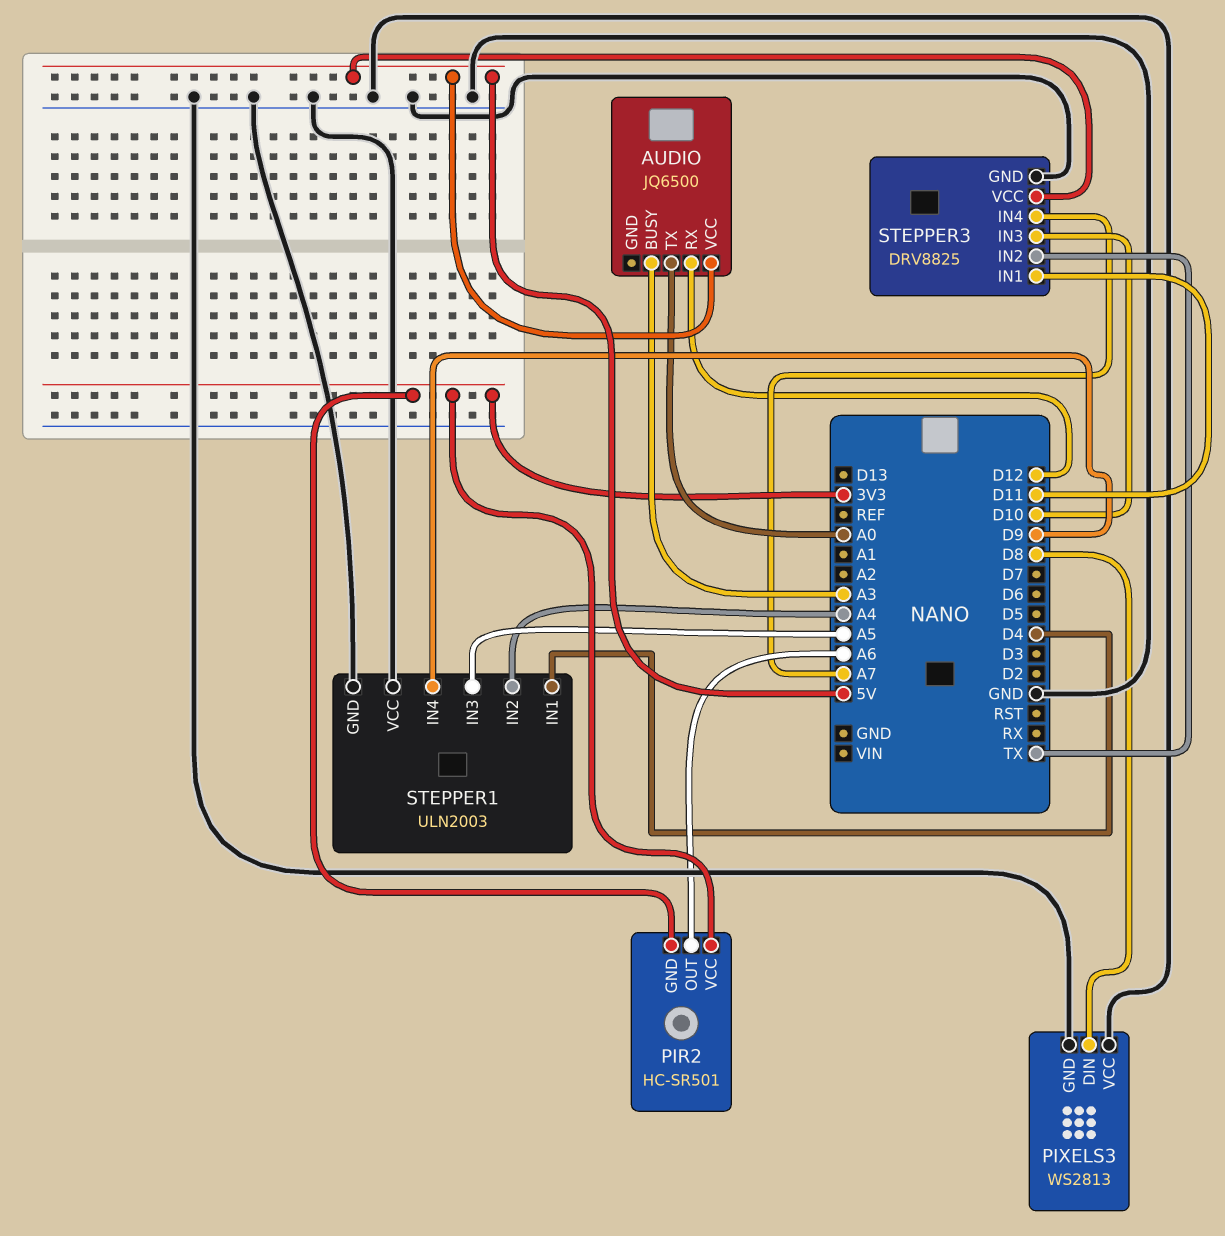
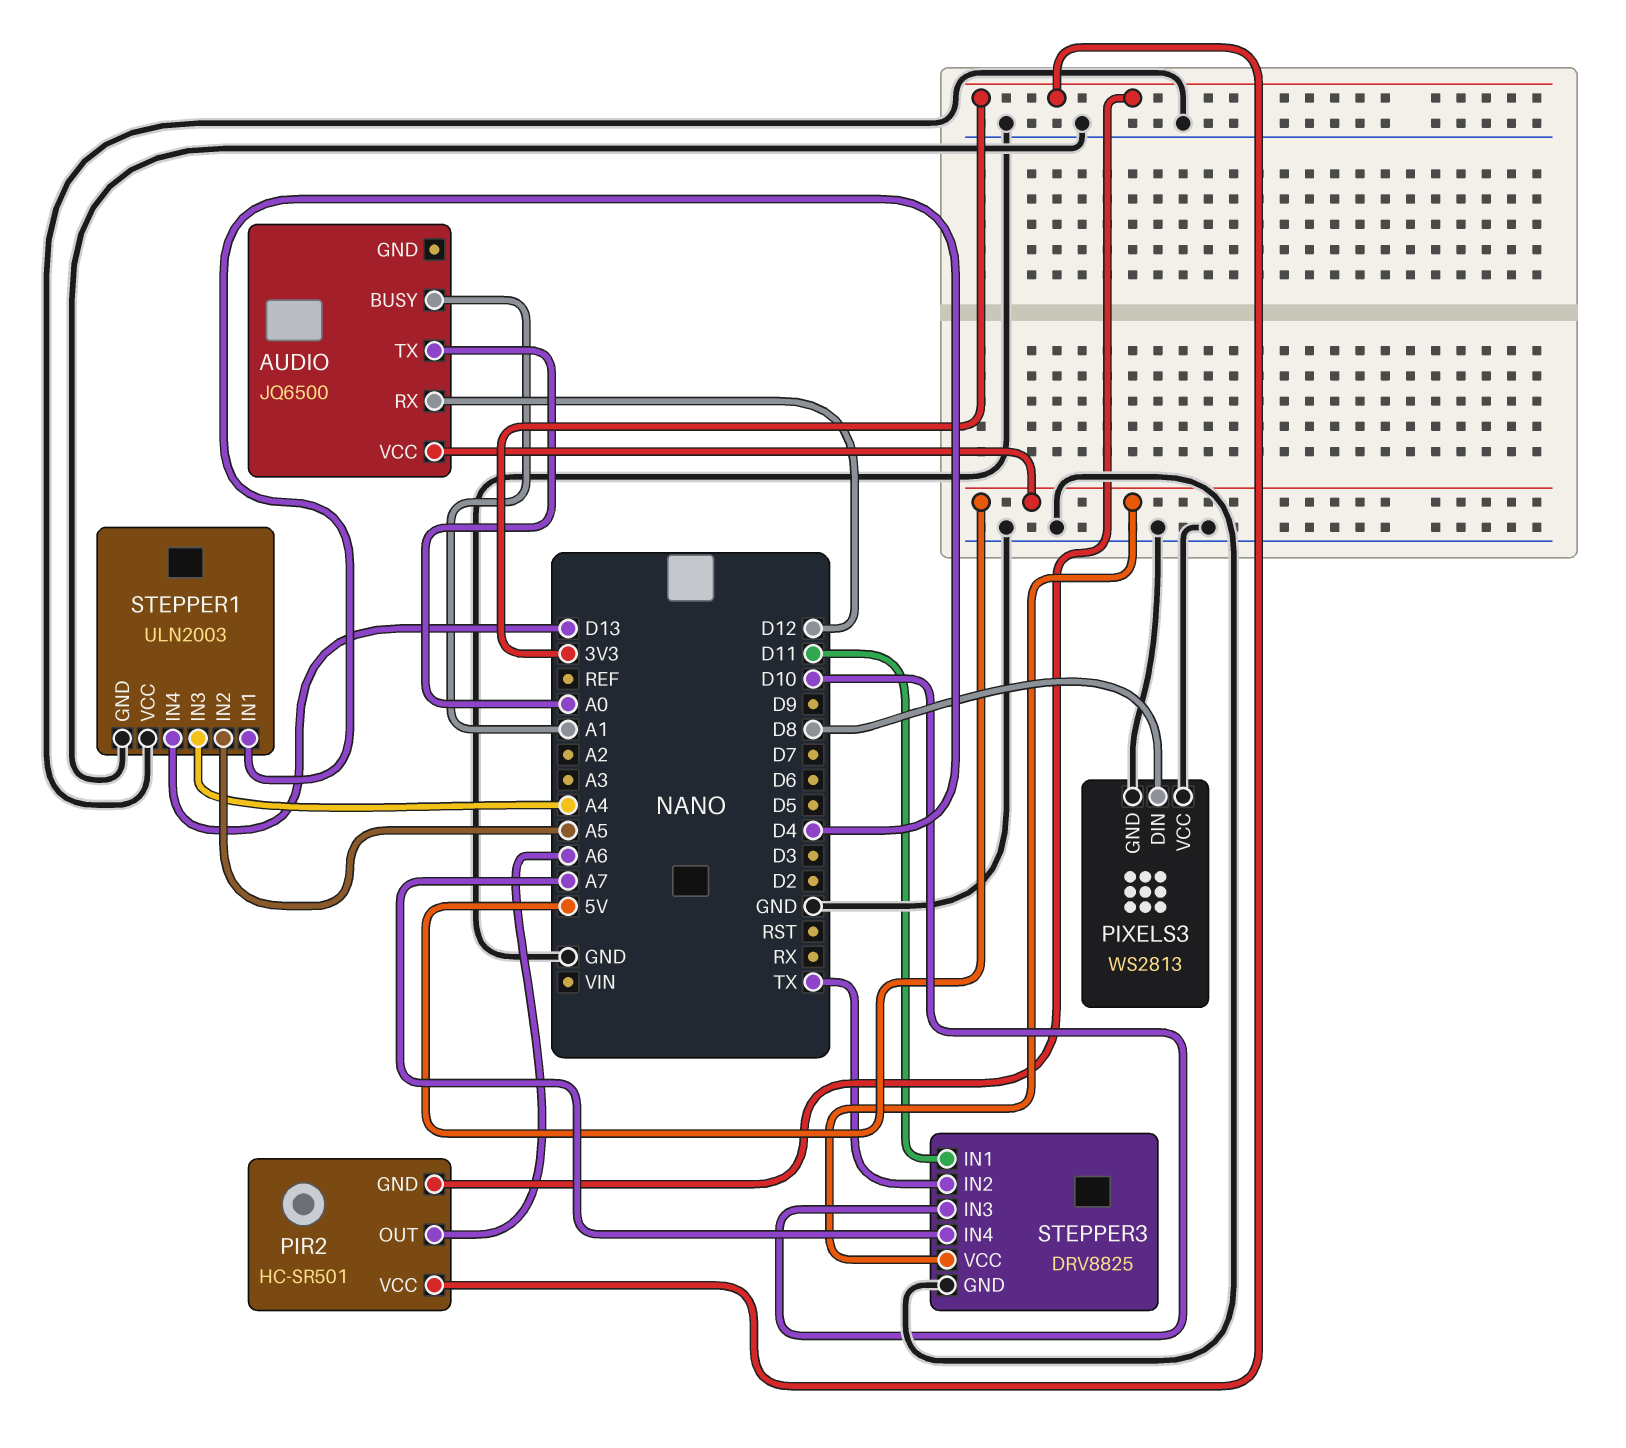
AUDIO pin BUSY: A3 -> A1
STEPPER1 pin IN2: A4 -> A5
STEPPER1 pin IN3: A5 -> A4
STEPPER1 pin IN4: D9 -> D13

